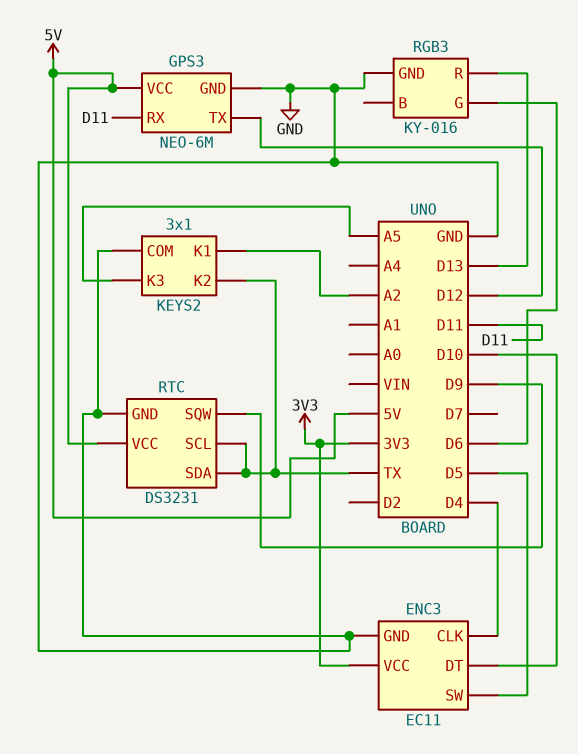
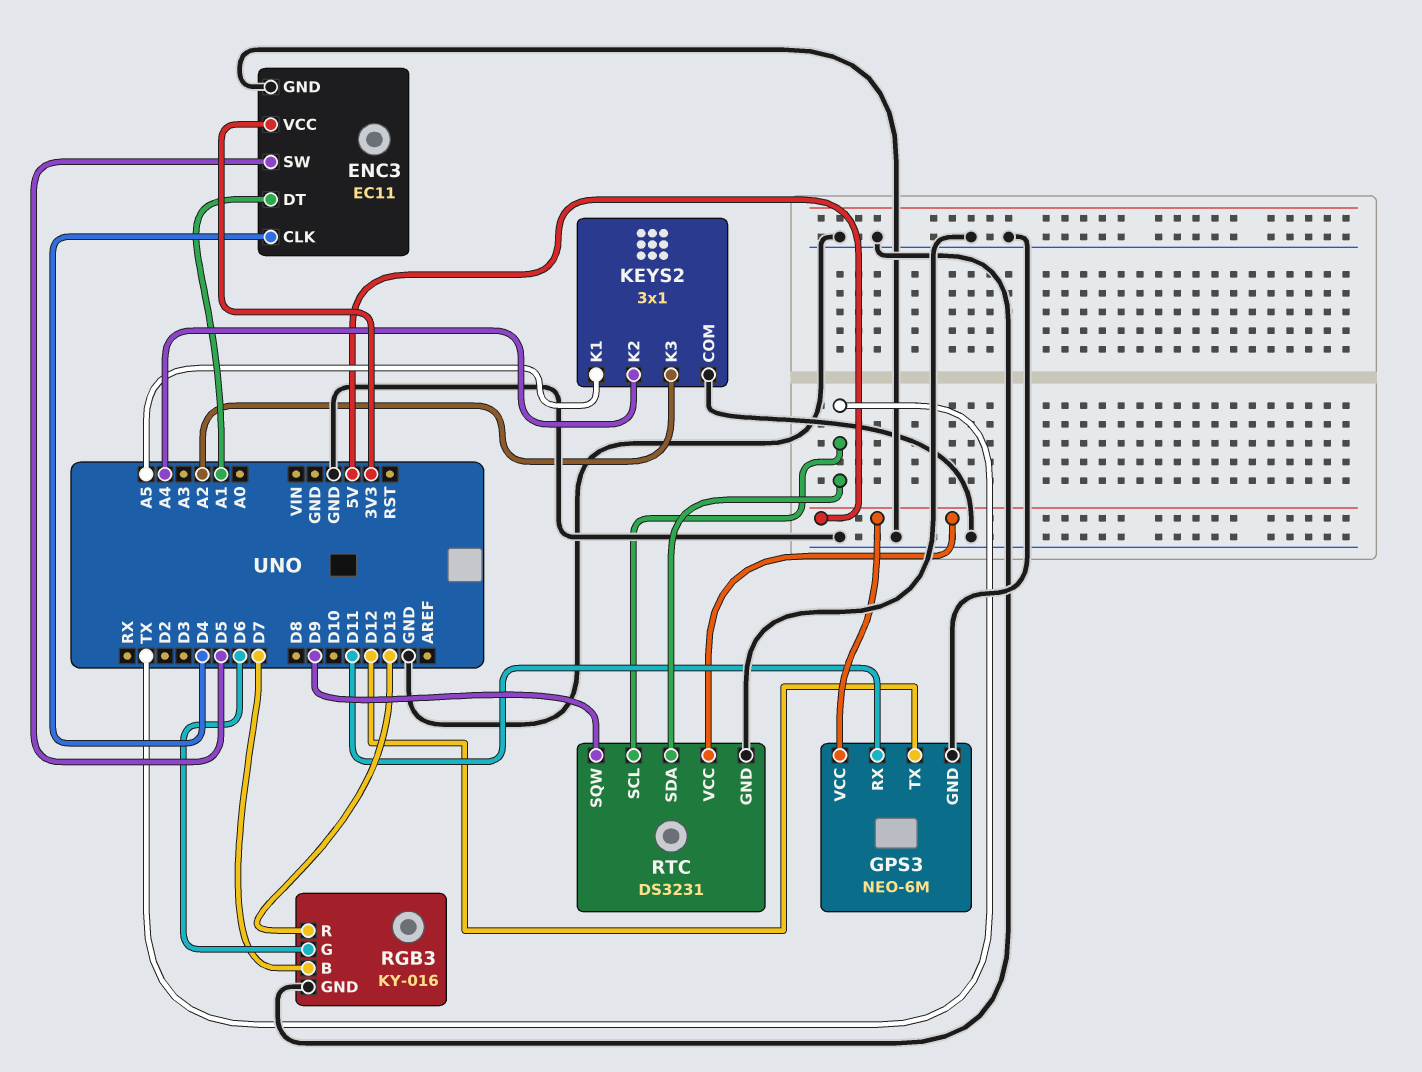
ENC3 pin DT: D10 -> A1
KEYS2 pin K1: A2 -> A5
KEYS2 pin K2: TX -> A4
KEYS2 pin K3: A5 -> A2
RGB3 pin B: none -> D7

